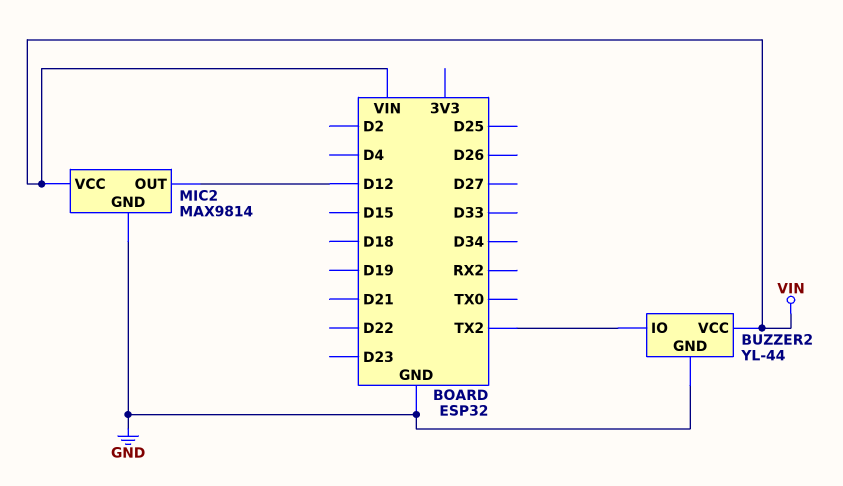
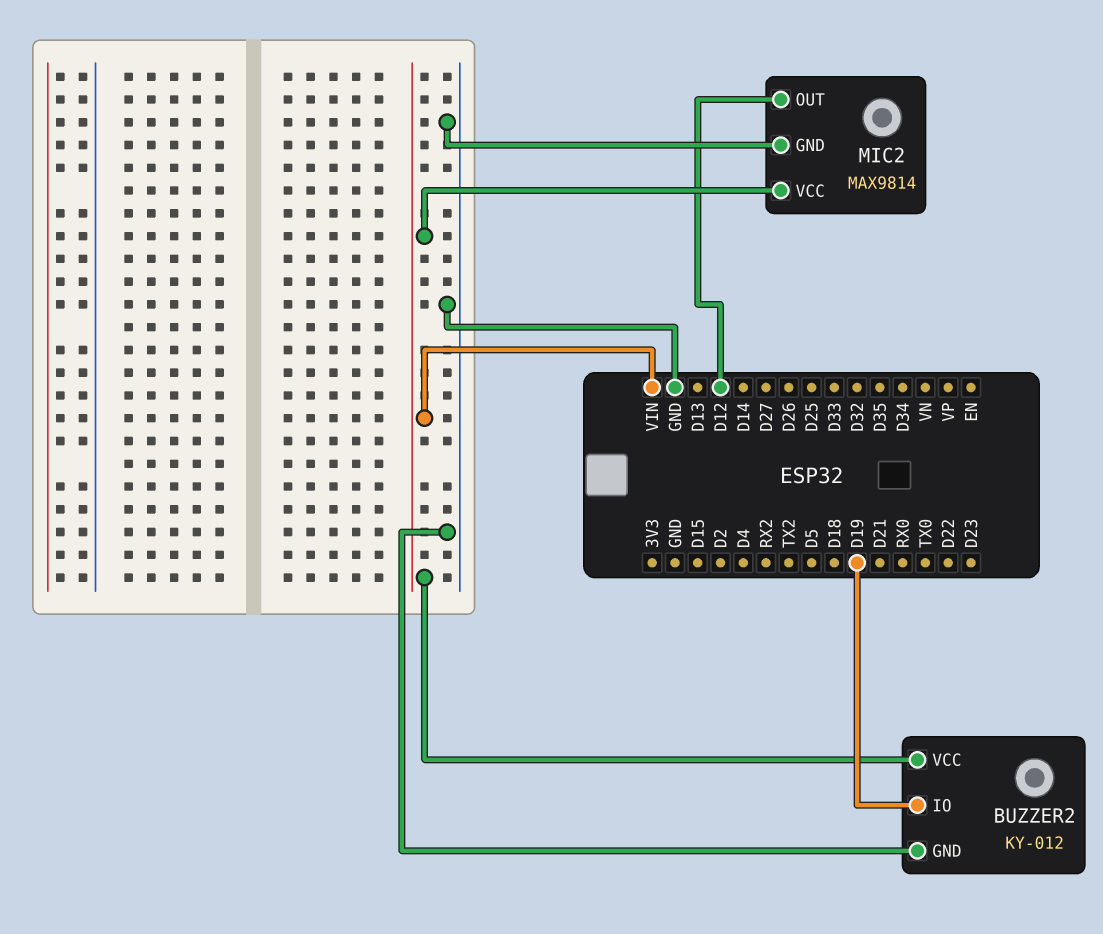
BUZZER2: YL-44 -> KY-012
BUZZER2 pin IO: TX2 -> D19

